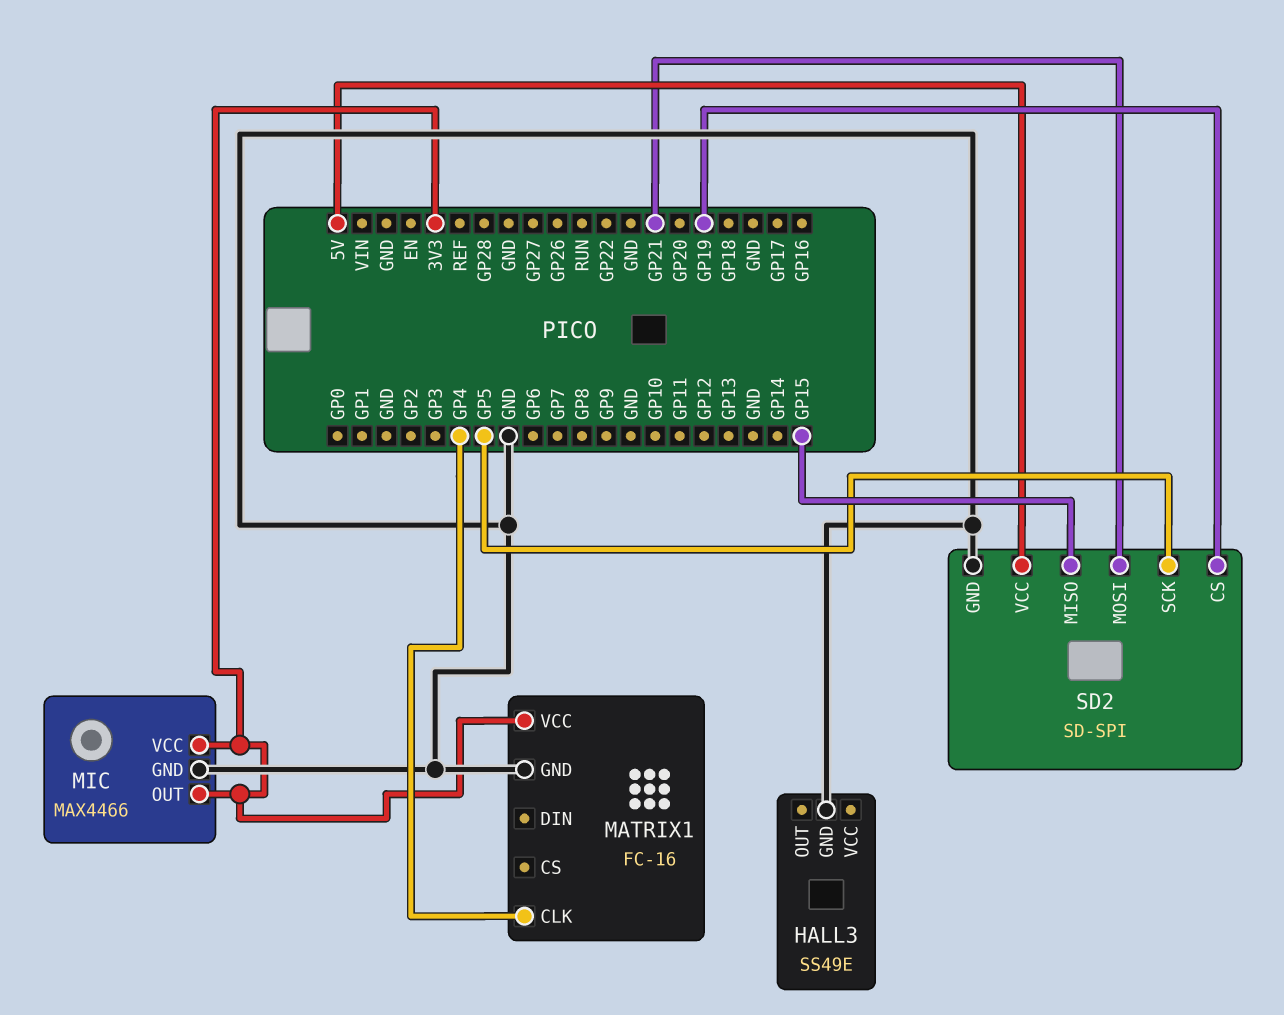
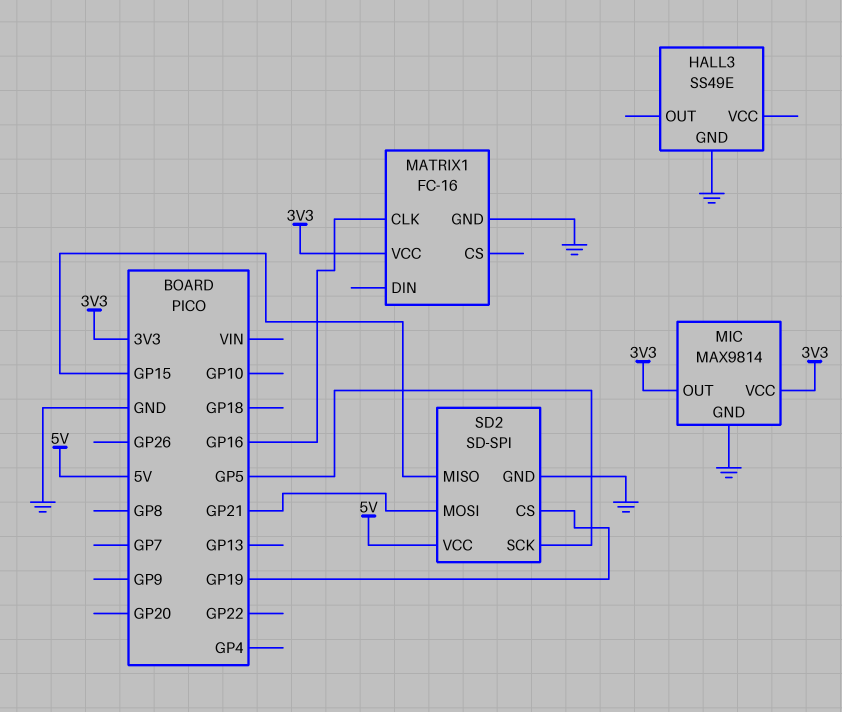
MATRIX1 pin CLK: GP4 -> GP16
MIC: MAX4466 -> MAX9814

